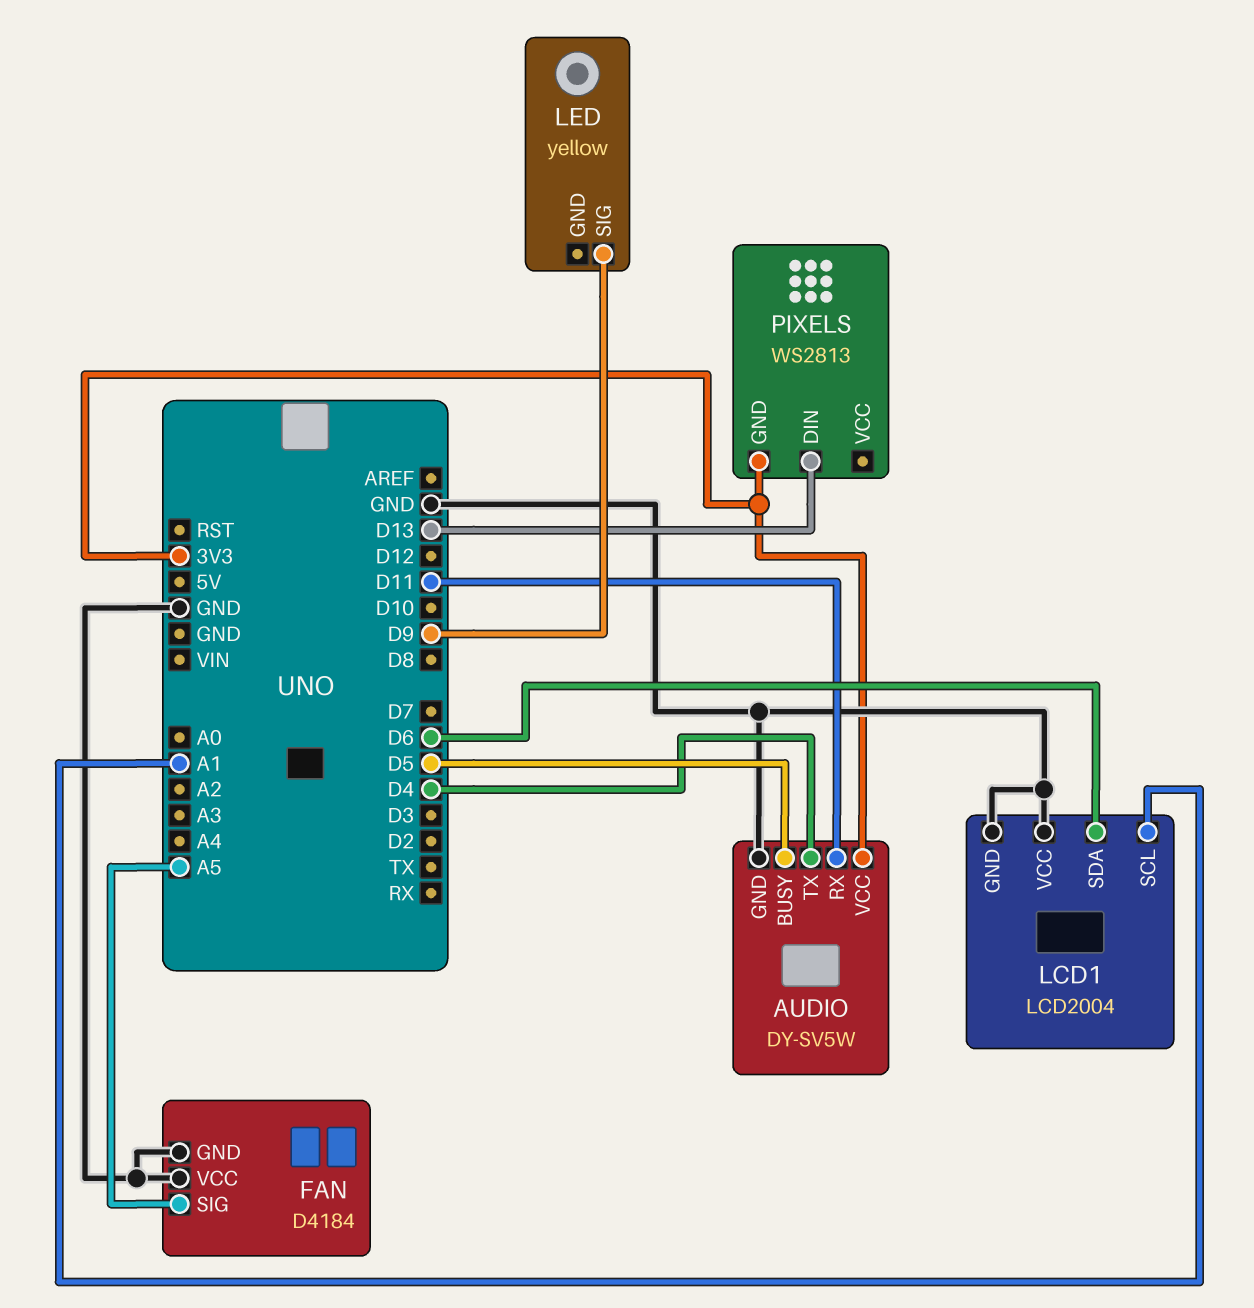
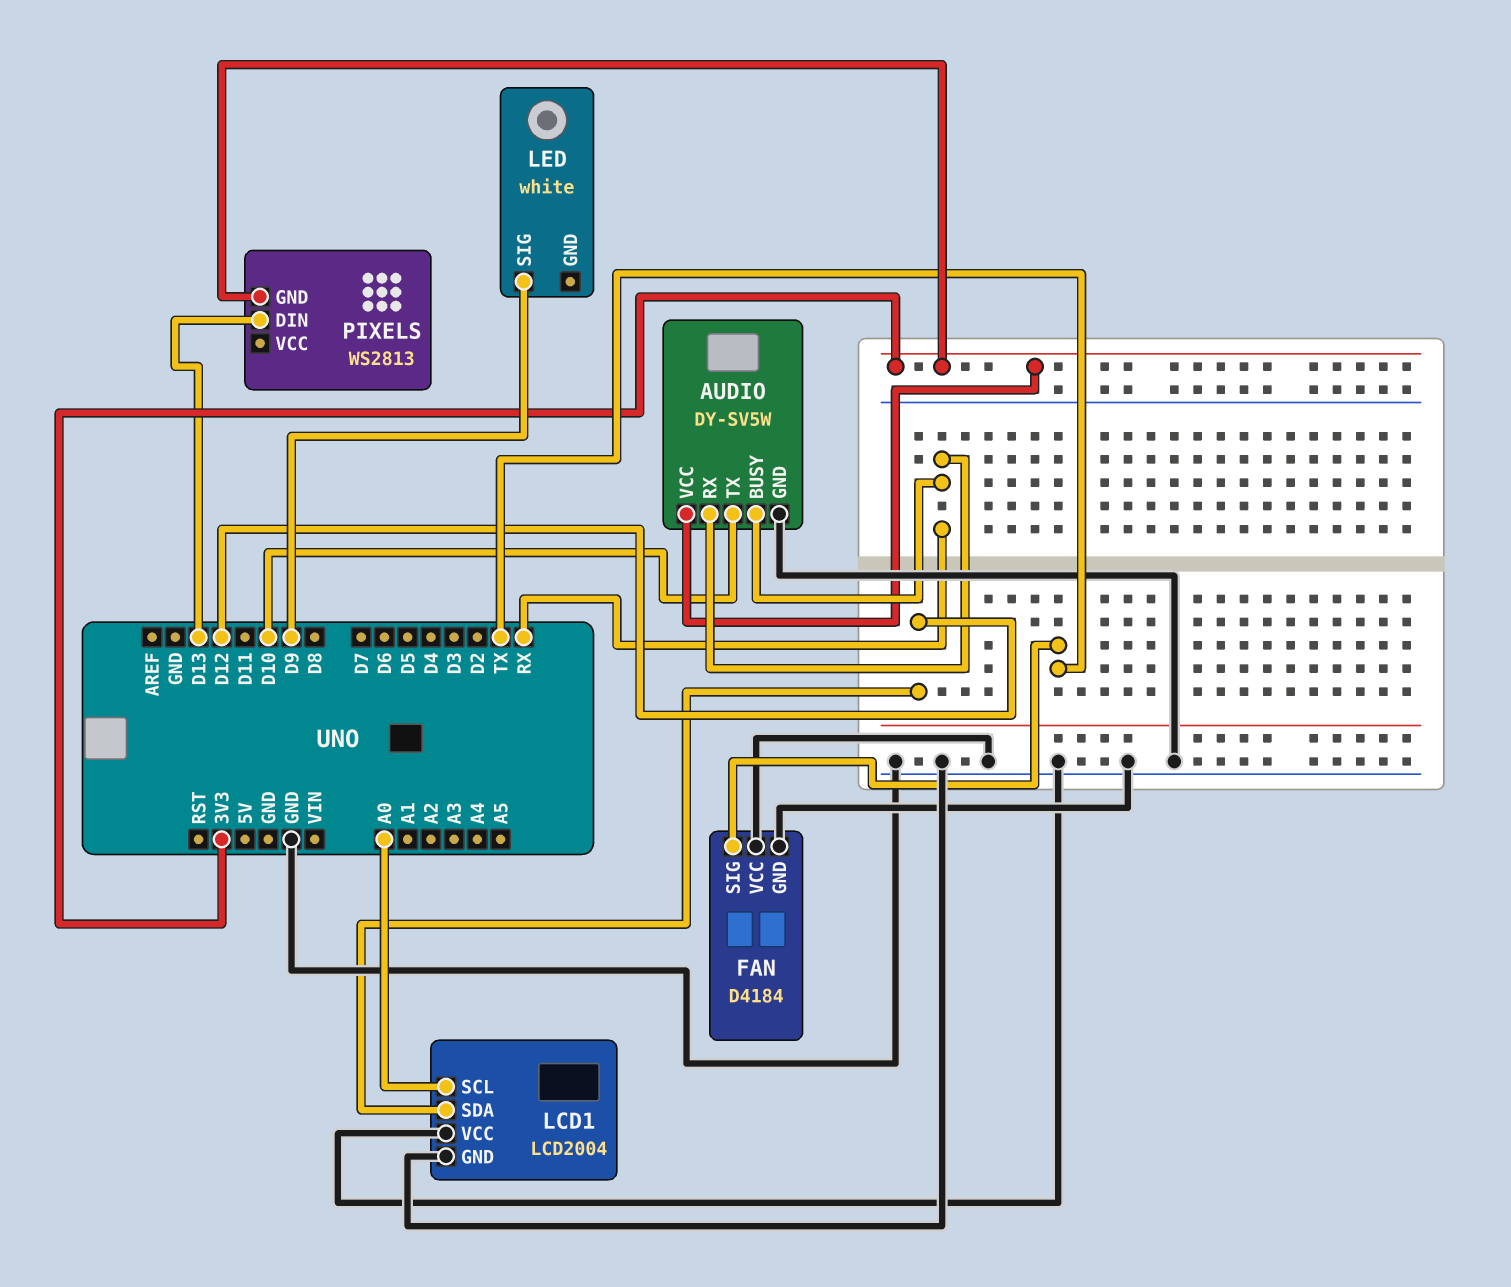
AUDIO pin BUSY: D5 -> RX
AUDIO pin RX: D11 -> RX
AUDIO pin TX: D4 -> D10
FAN pin SIG: A5 -> TX
LCD1 pin SCL: A1 -> A0
LCD1 pin SDA: D6 -> D12
LED: yellow -> white

